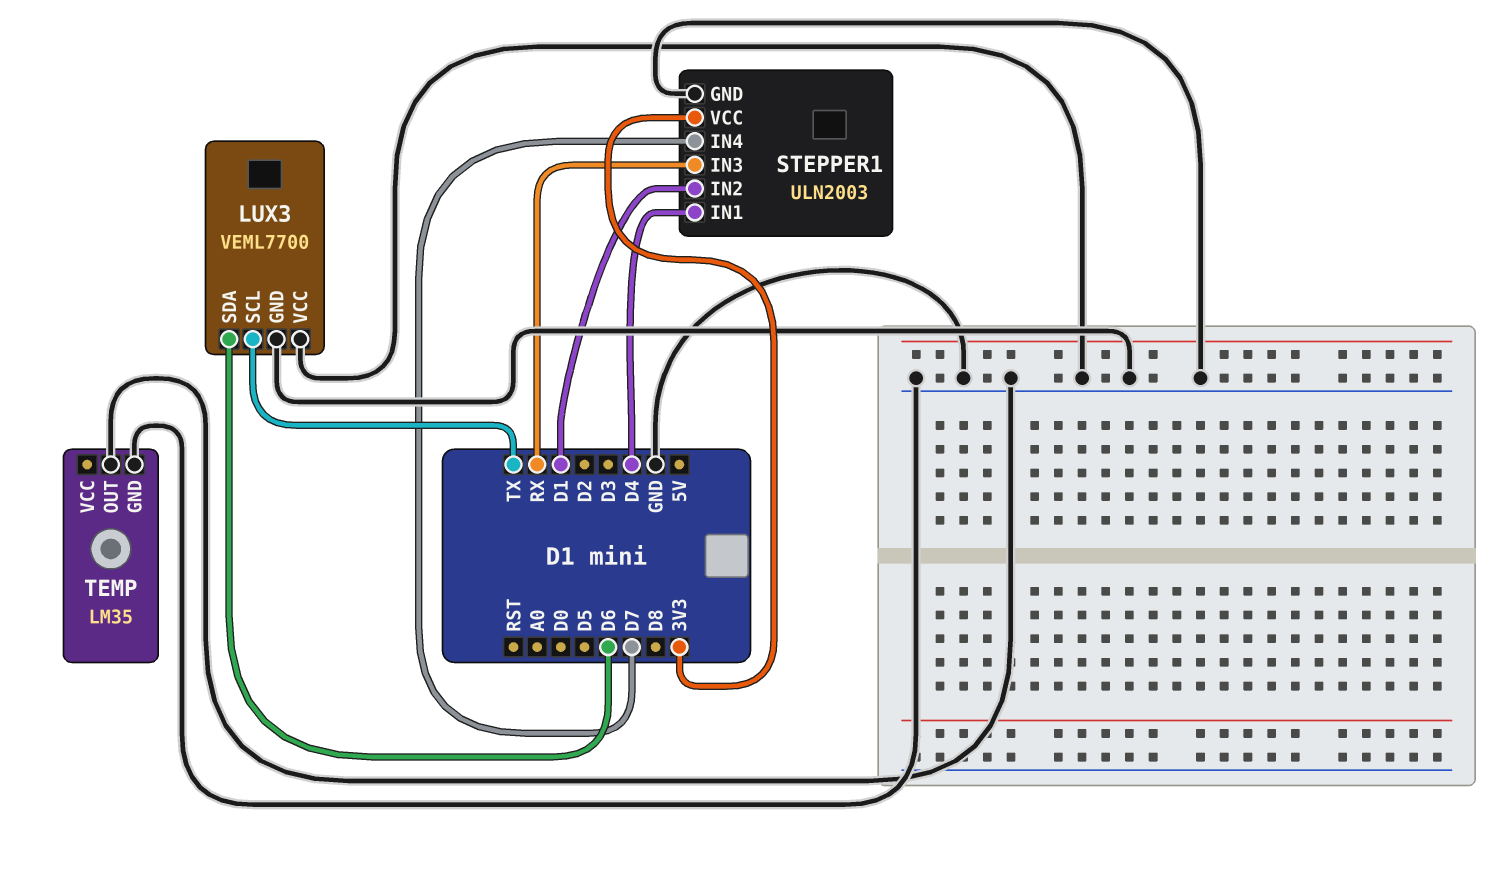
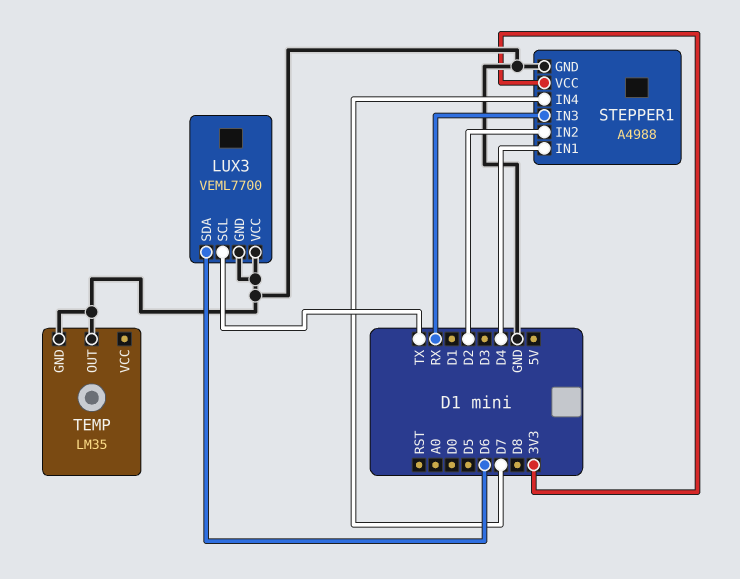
STEPPER1: ULN2003 -> A4988
STEPPER1 pin IN2: D1 -> D2

